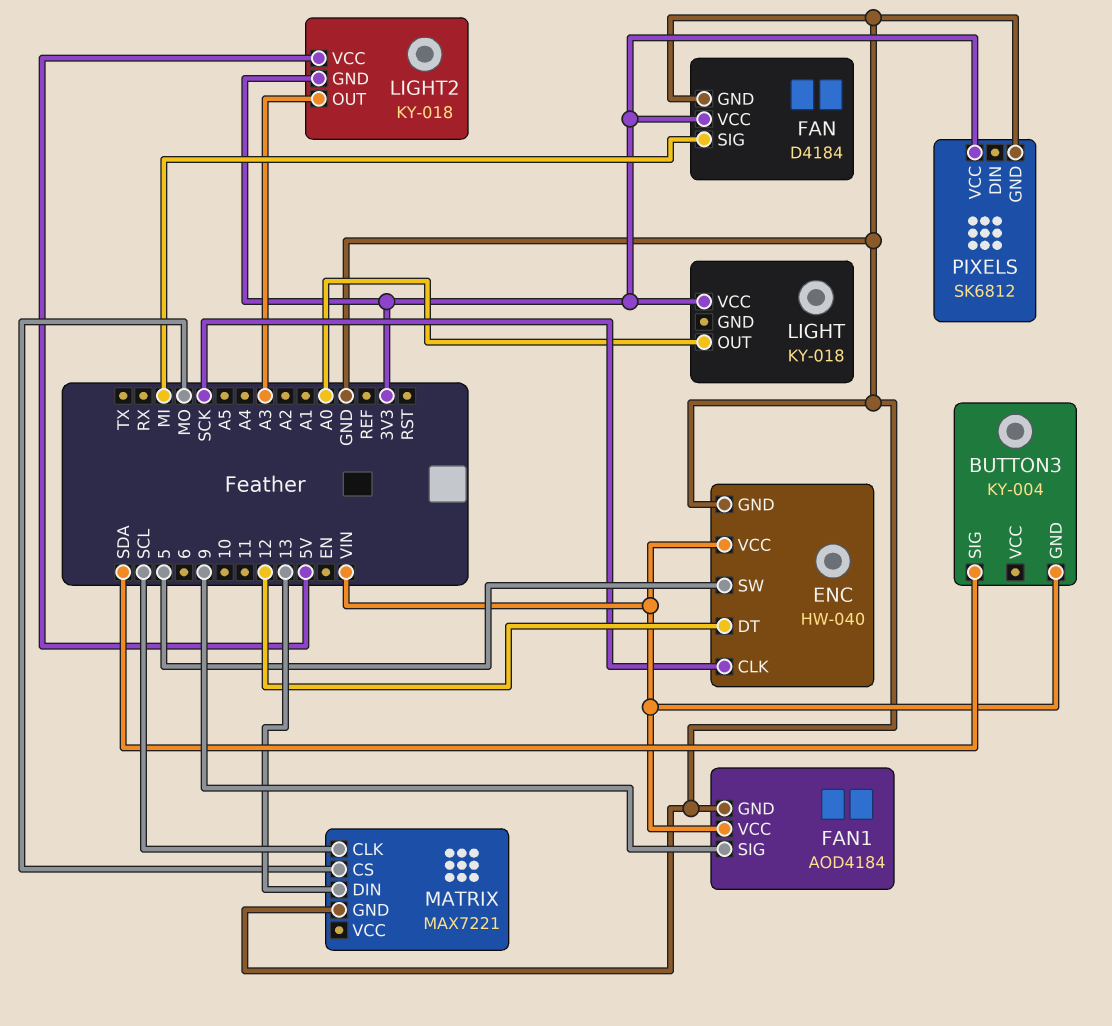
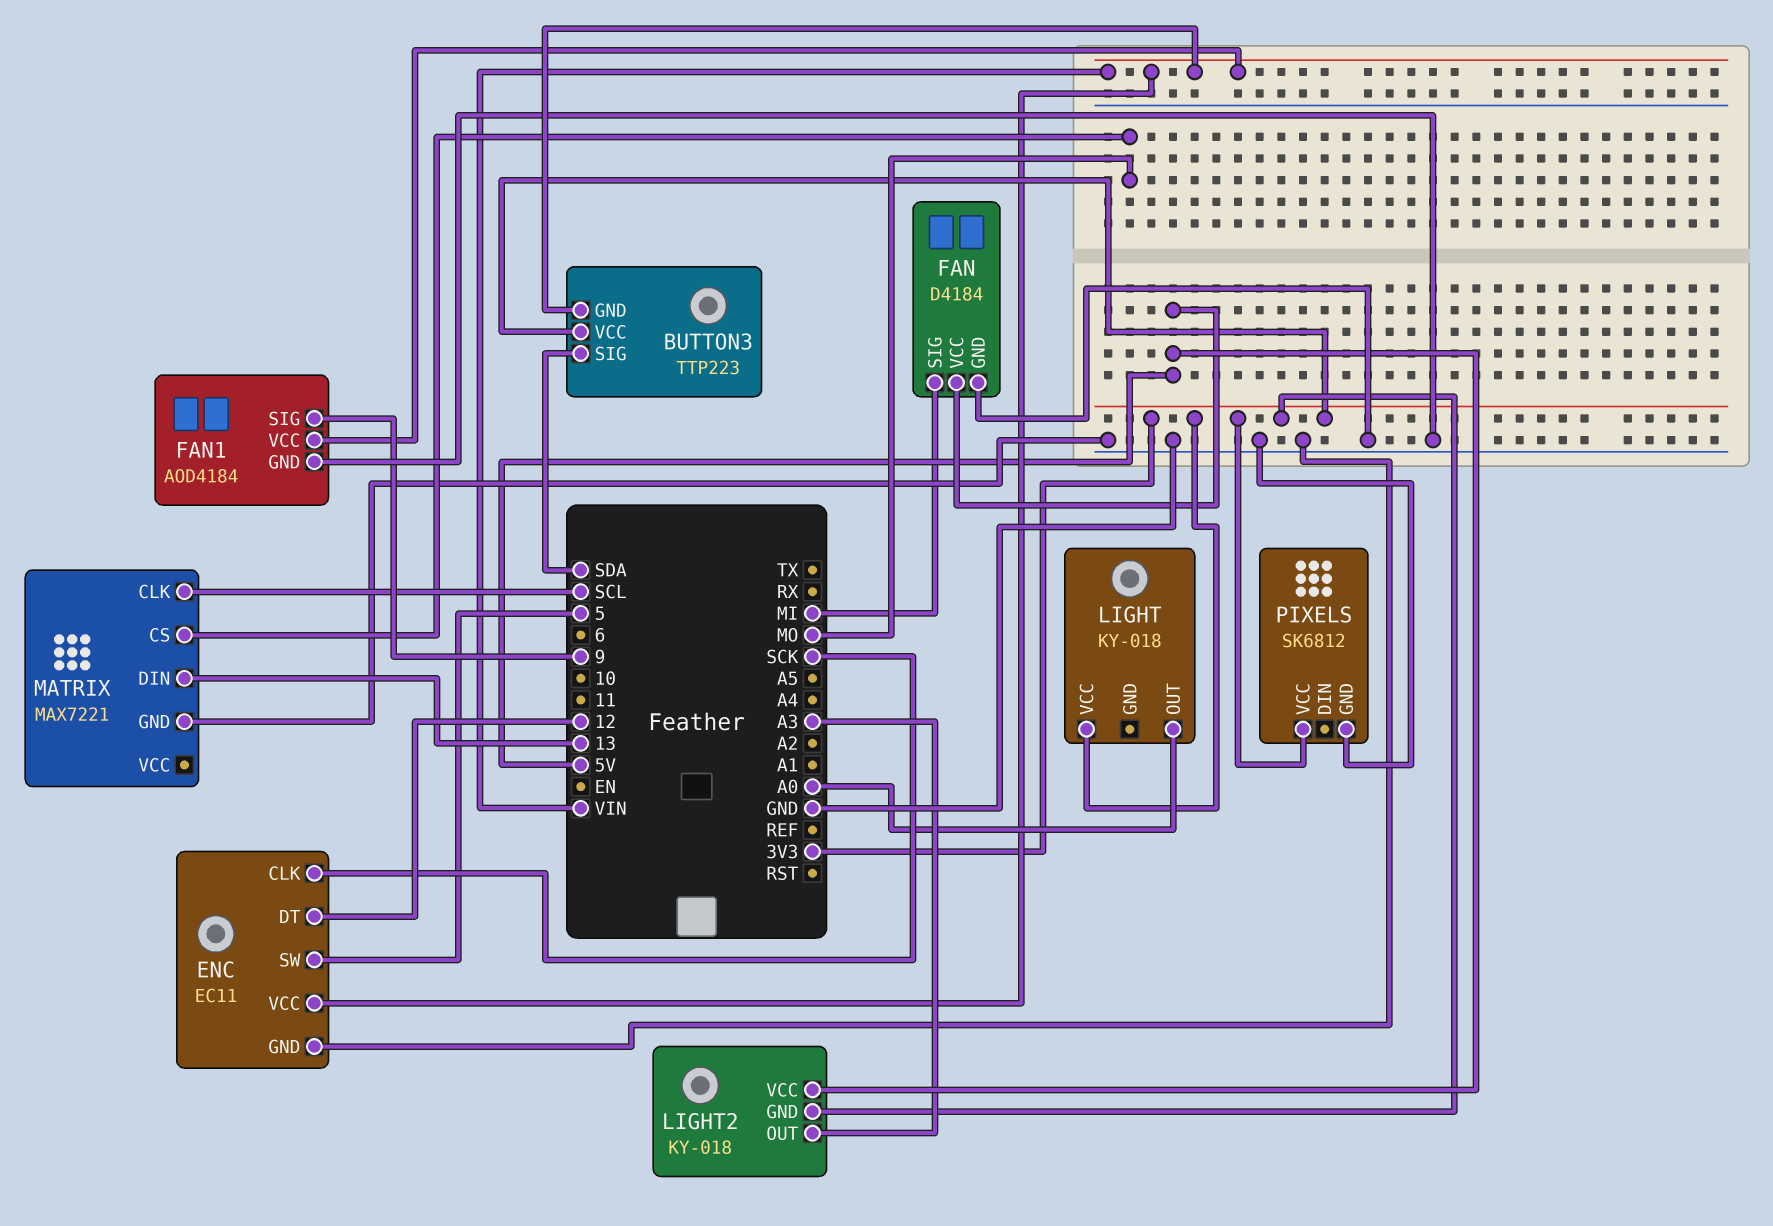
BUTTON3: KY-004 -> TTP223
BUTTON3 pin VCC: none -> 3V3
ENC: HW-040 -> EC11
FAN pin VCC: 3V3 -> 5V

